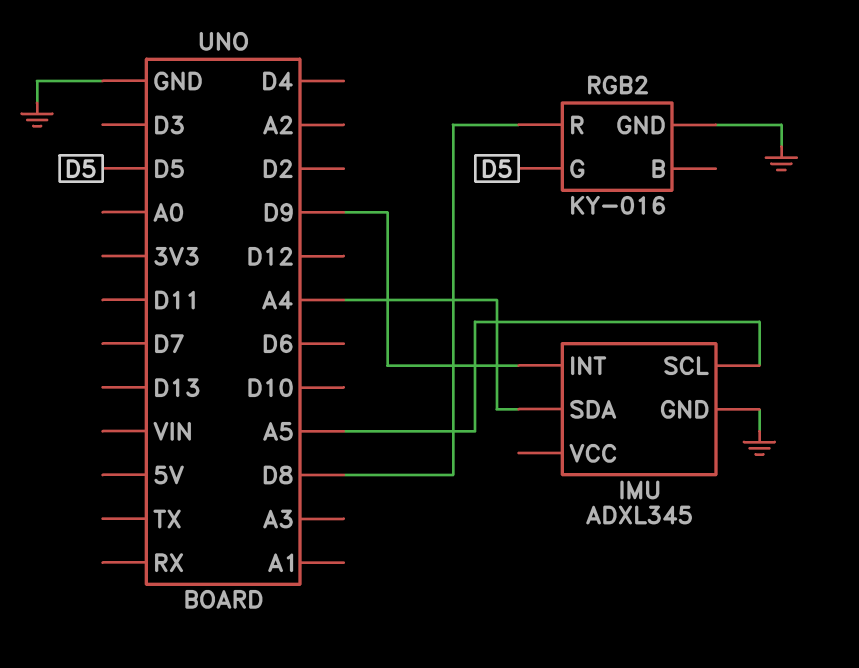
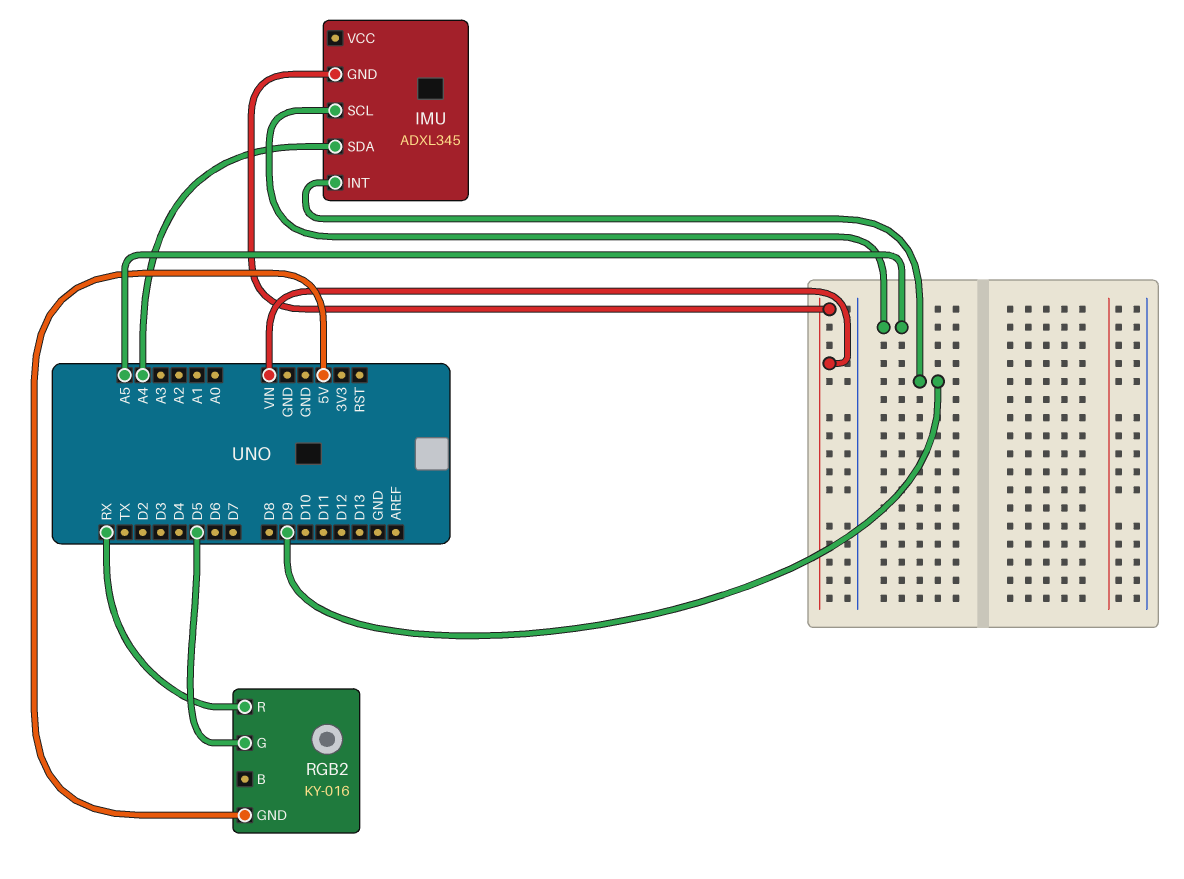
IMU pin GND: GND -> VIN
RGB2 pin GND: GND -> 5V
RGB2 pin R: D8 -> RX

